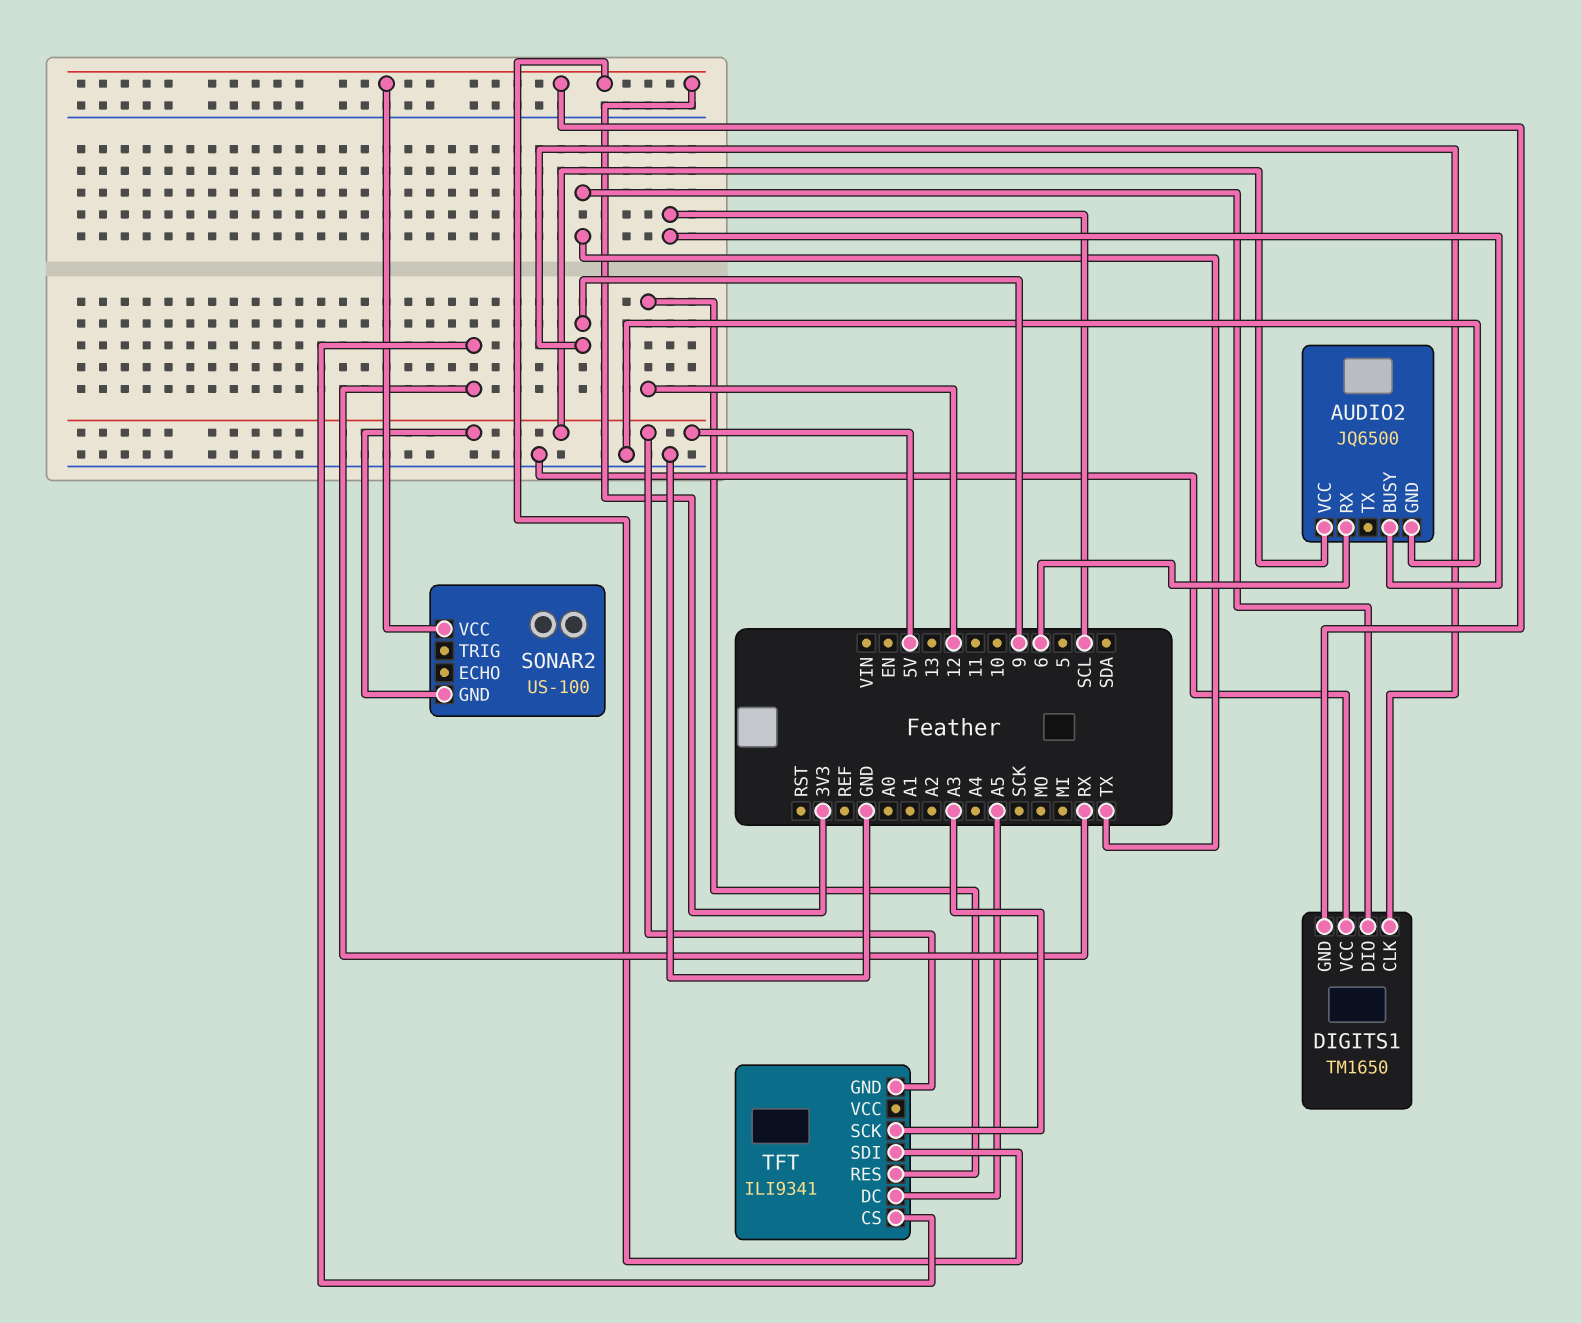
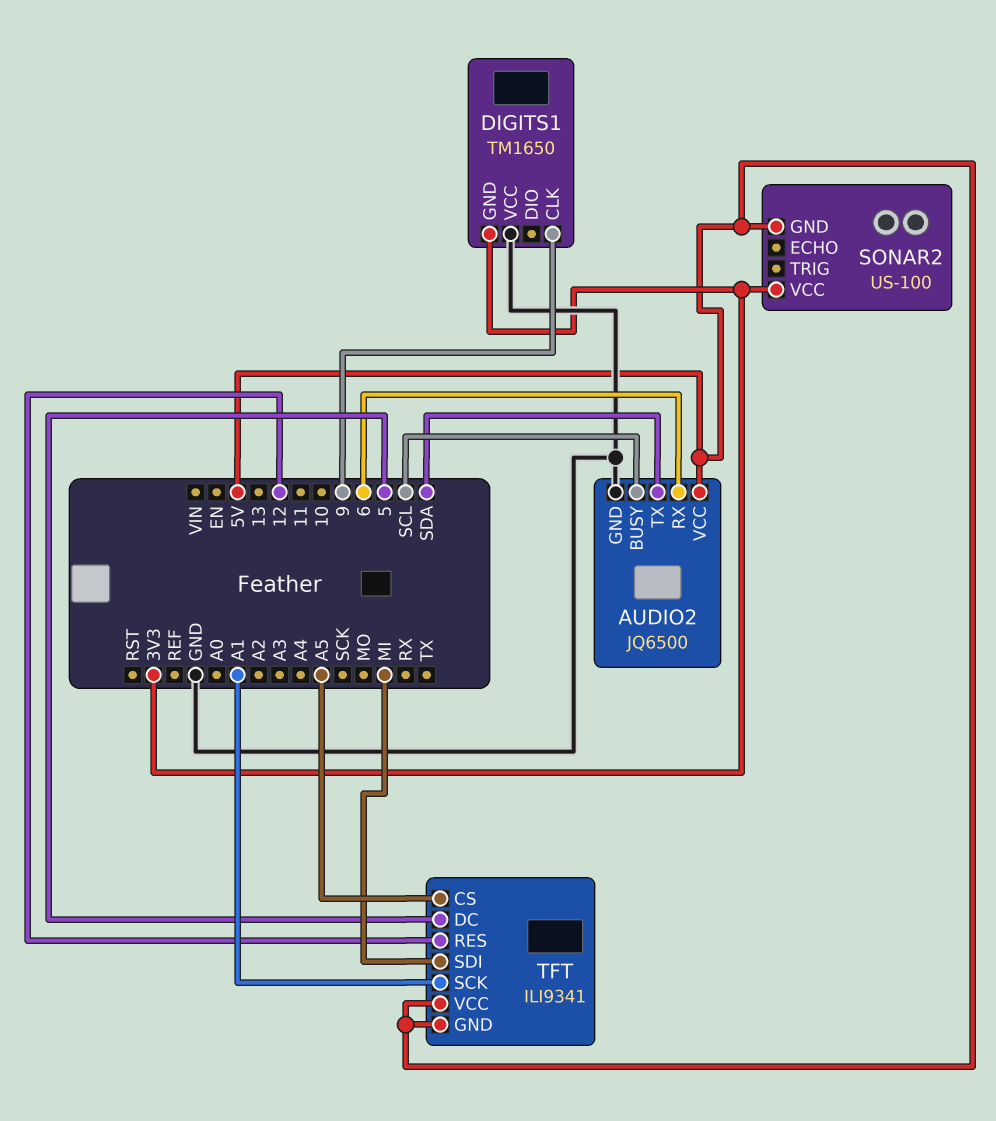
AUDIO2 pin TX: none -> SDA
DIGITS1 pin DIO: TX -> none
TFT pin CS: RX -> A5
TFT pin DC: A5 -> 5
TFT pin SCK: A3 -> A1
TFT pin SDI: 3V3 -> MI
TFT pin VCC: none -> 5V

